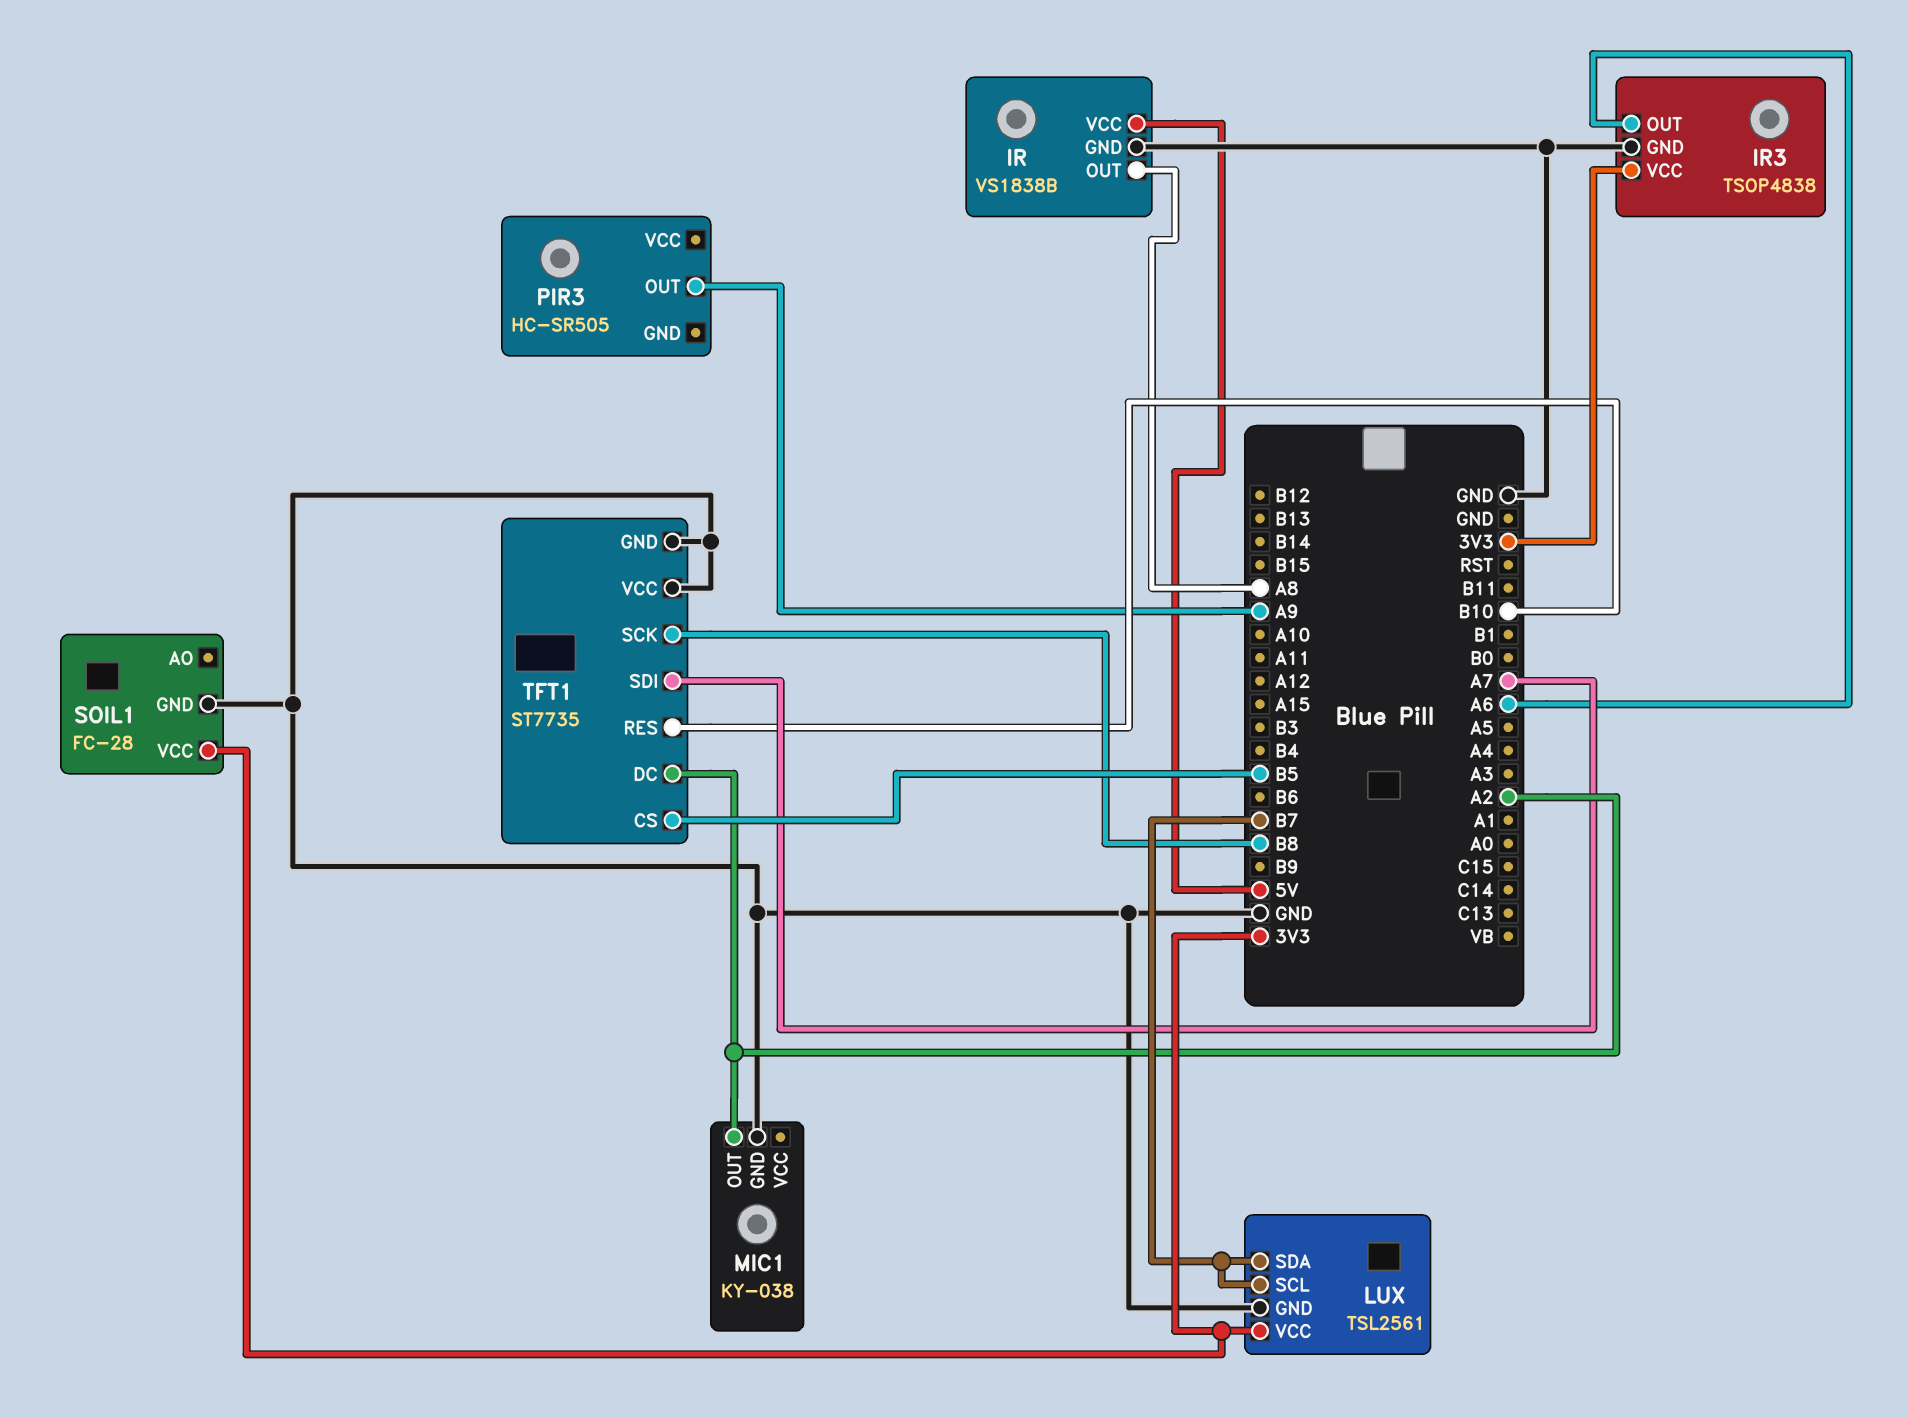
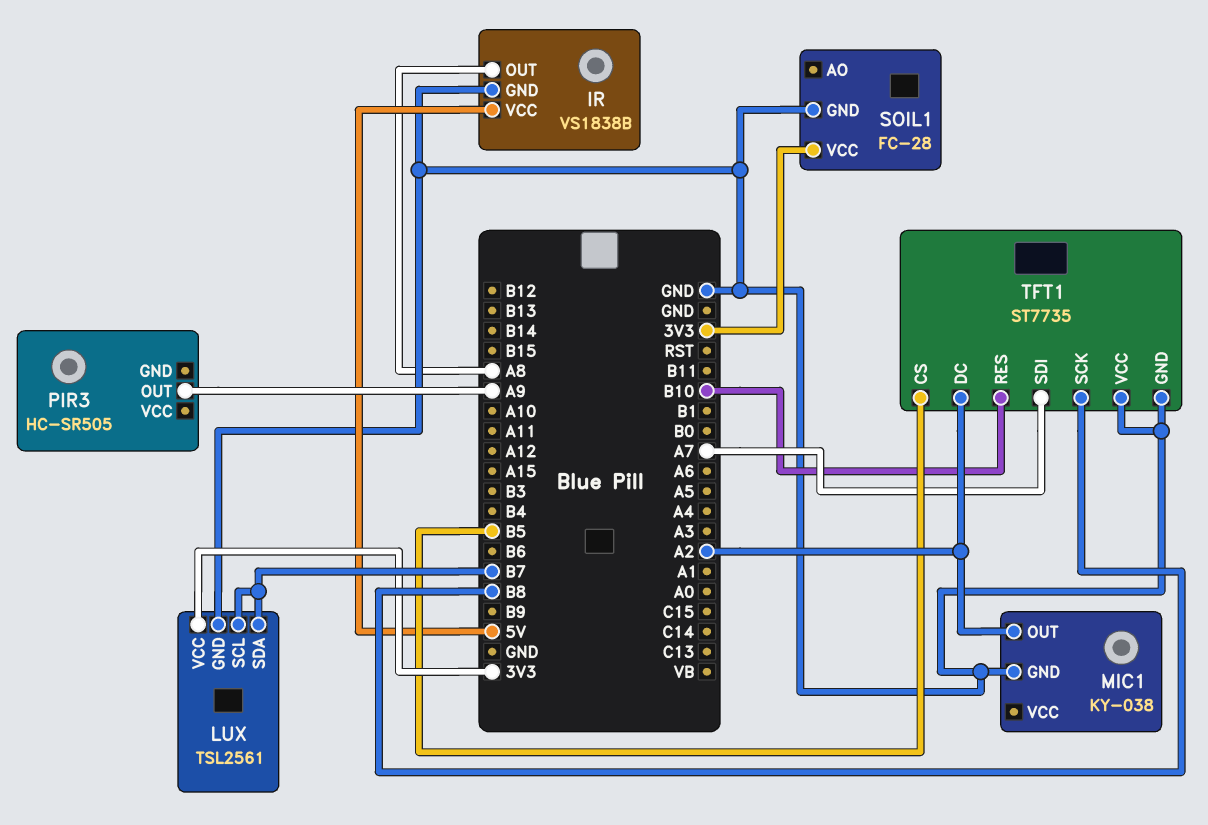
IR3: TSOP4838 -> none
IR3 pin GND: GND -> none
IR3 pin OUT: A6 -> none
IR3 pin VCC: 3V3 -> none

